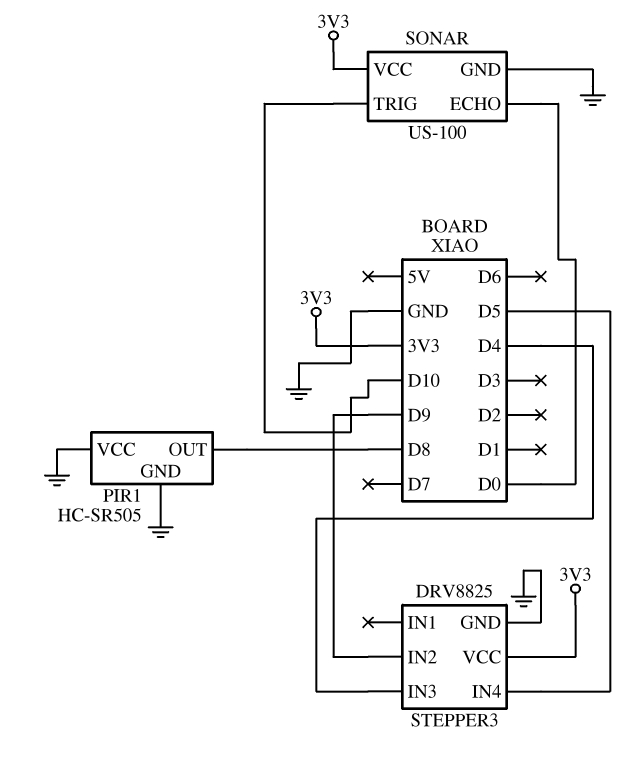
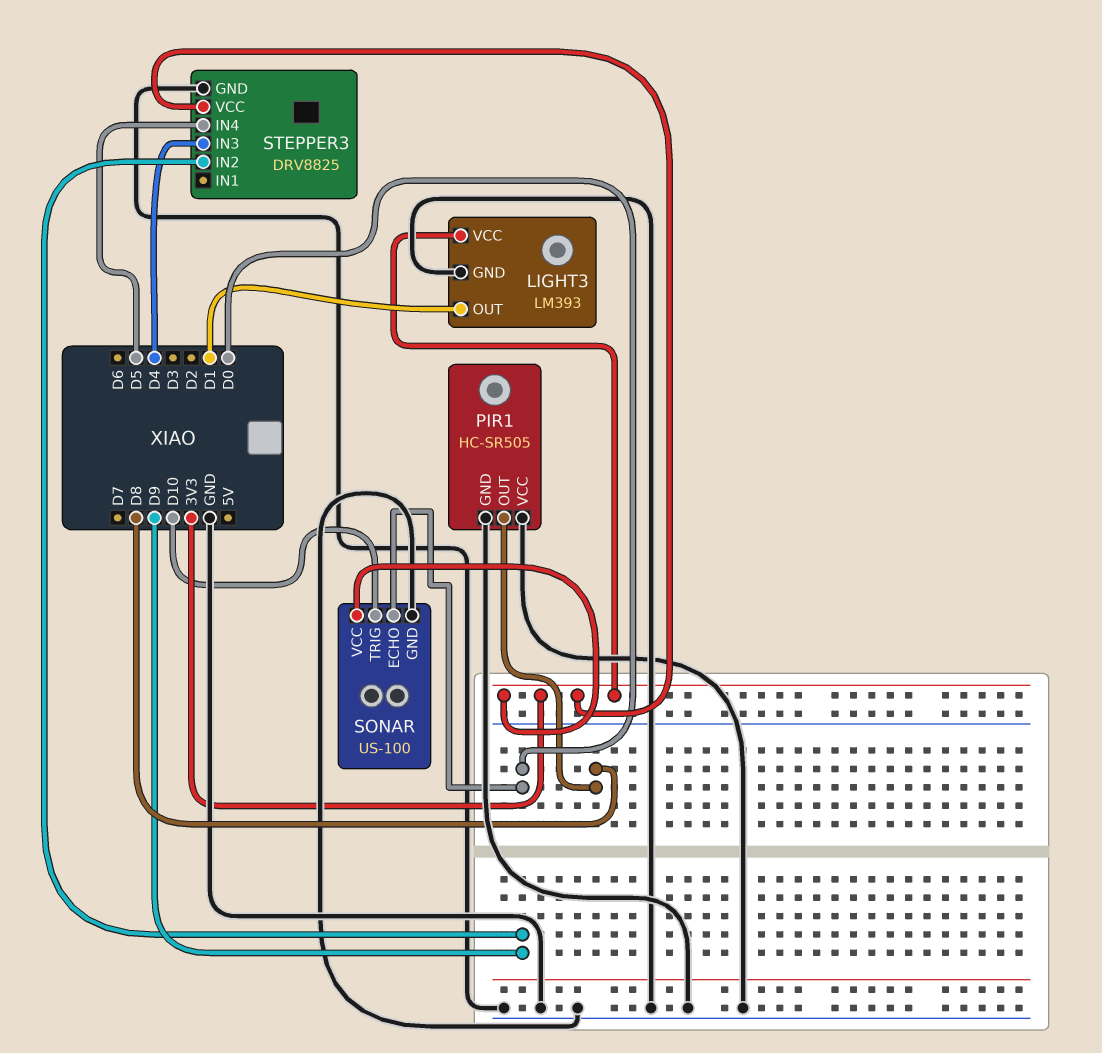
LIGHT3: none -> LM393
LIGHT3 pin GND: none -> GND
LIGHT3 pin OUT: none -> D1
LIGHT3 pin VCC: none -> 3V3

